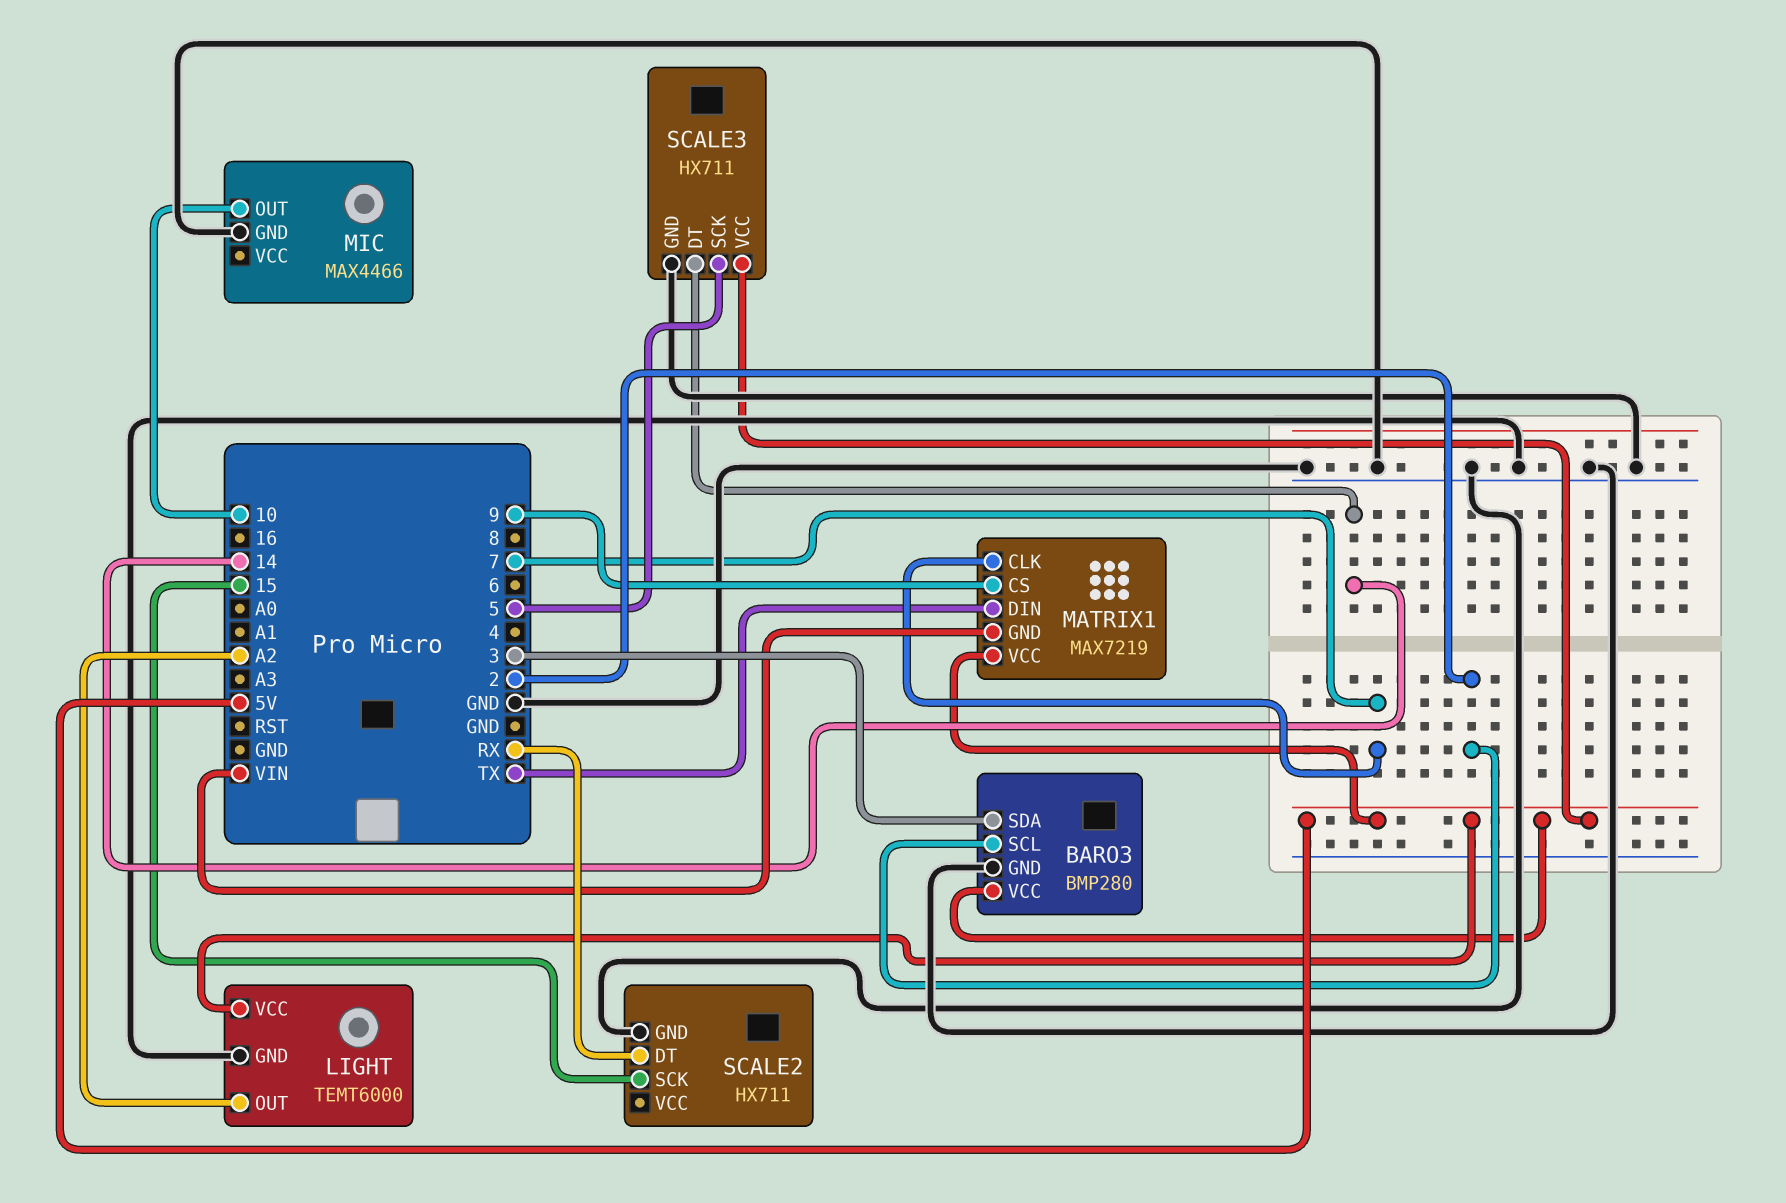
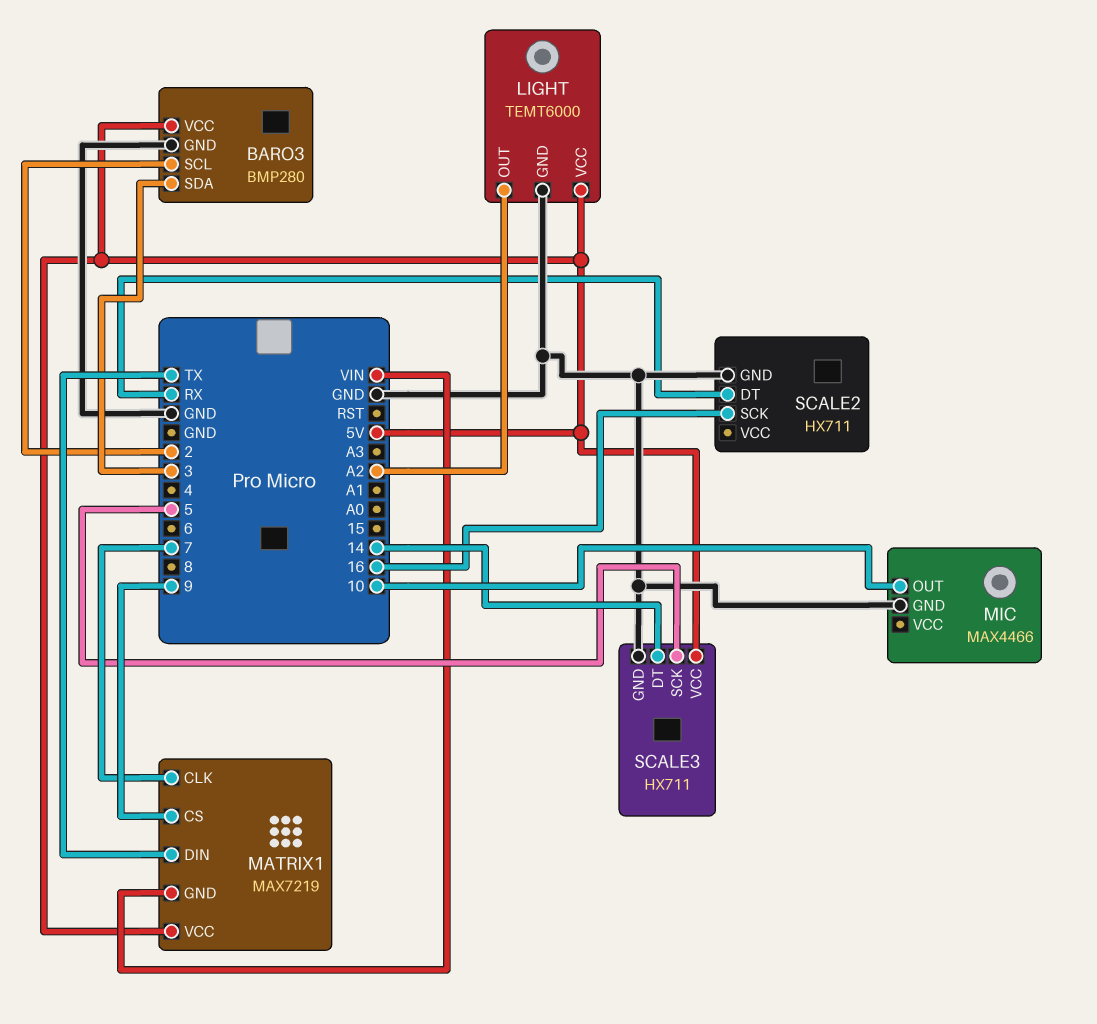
SCALE2 pin SCK: 15 -> 16

